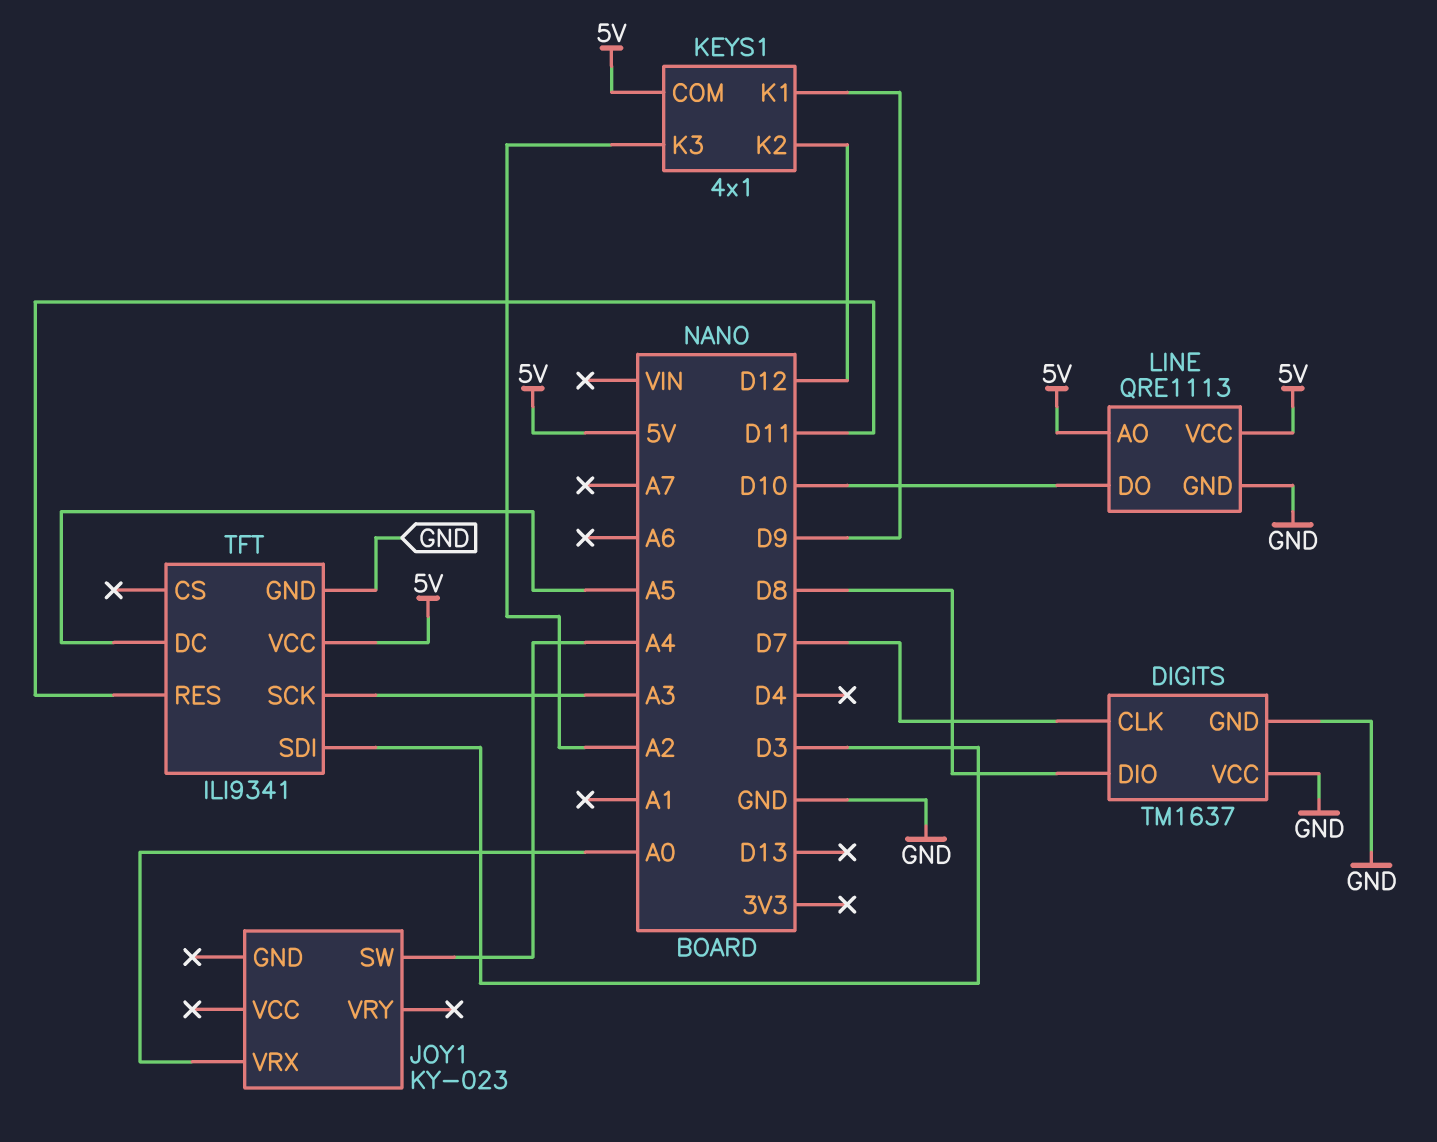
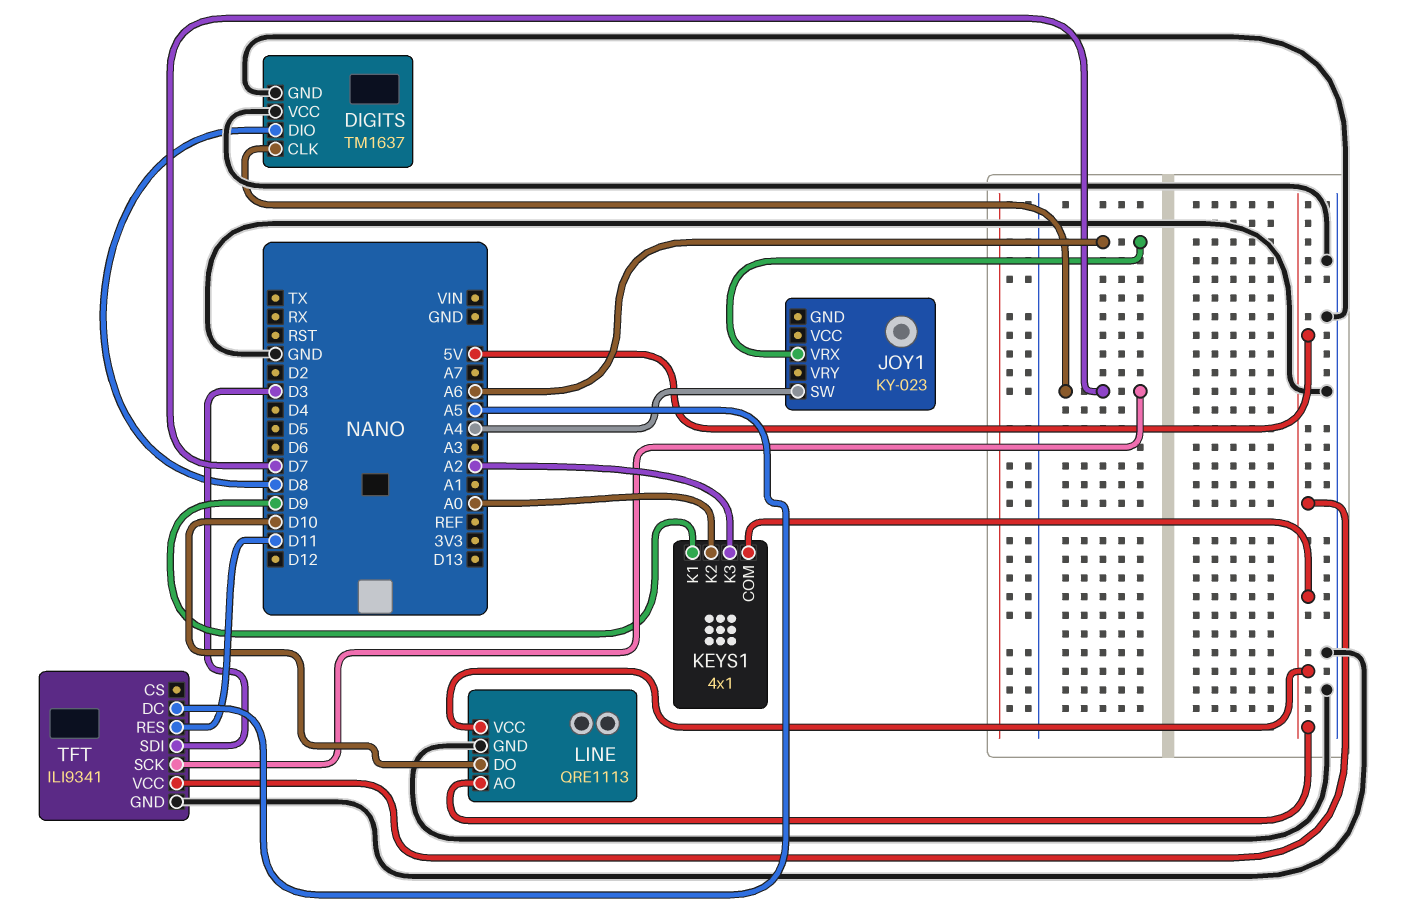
JOY1 pin VRX: A0 -> A6
KEYS1 pin K2: D12 -> A0
TFT pin SCK: A3 -> D7

